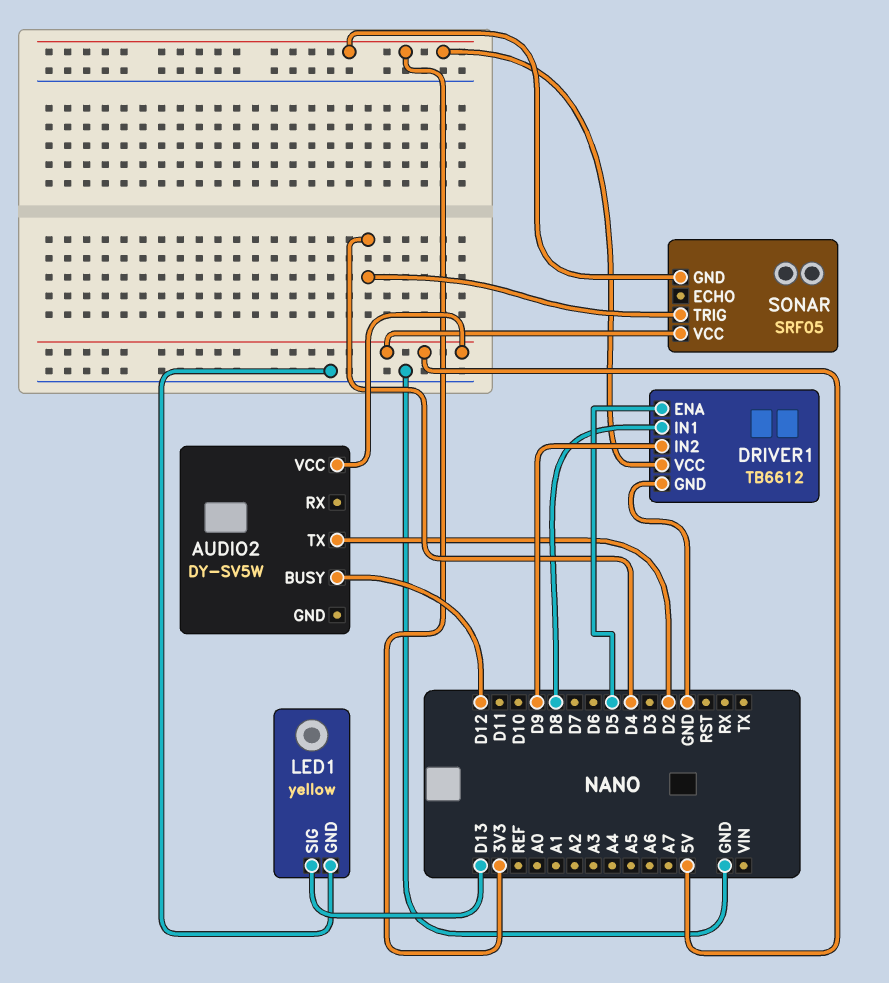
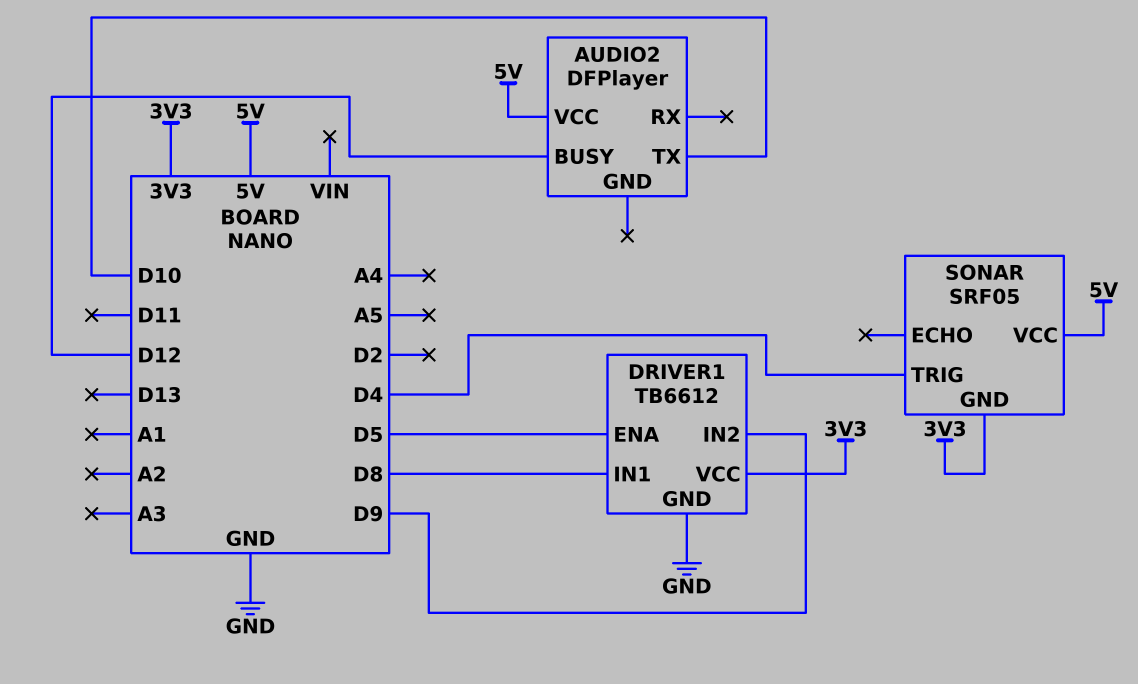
AUDIO2: DY-SV5W -> DFPlayer
AUDIO2 pin TX: D2 -> D10
LED1: yellow -> none
LED1 pin GND: GND -> none
LED1 pin SIG: D13 -> none

